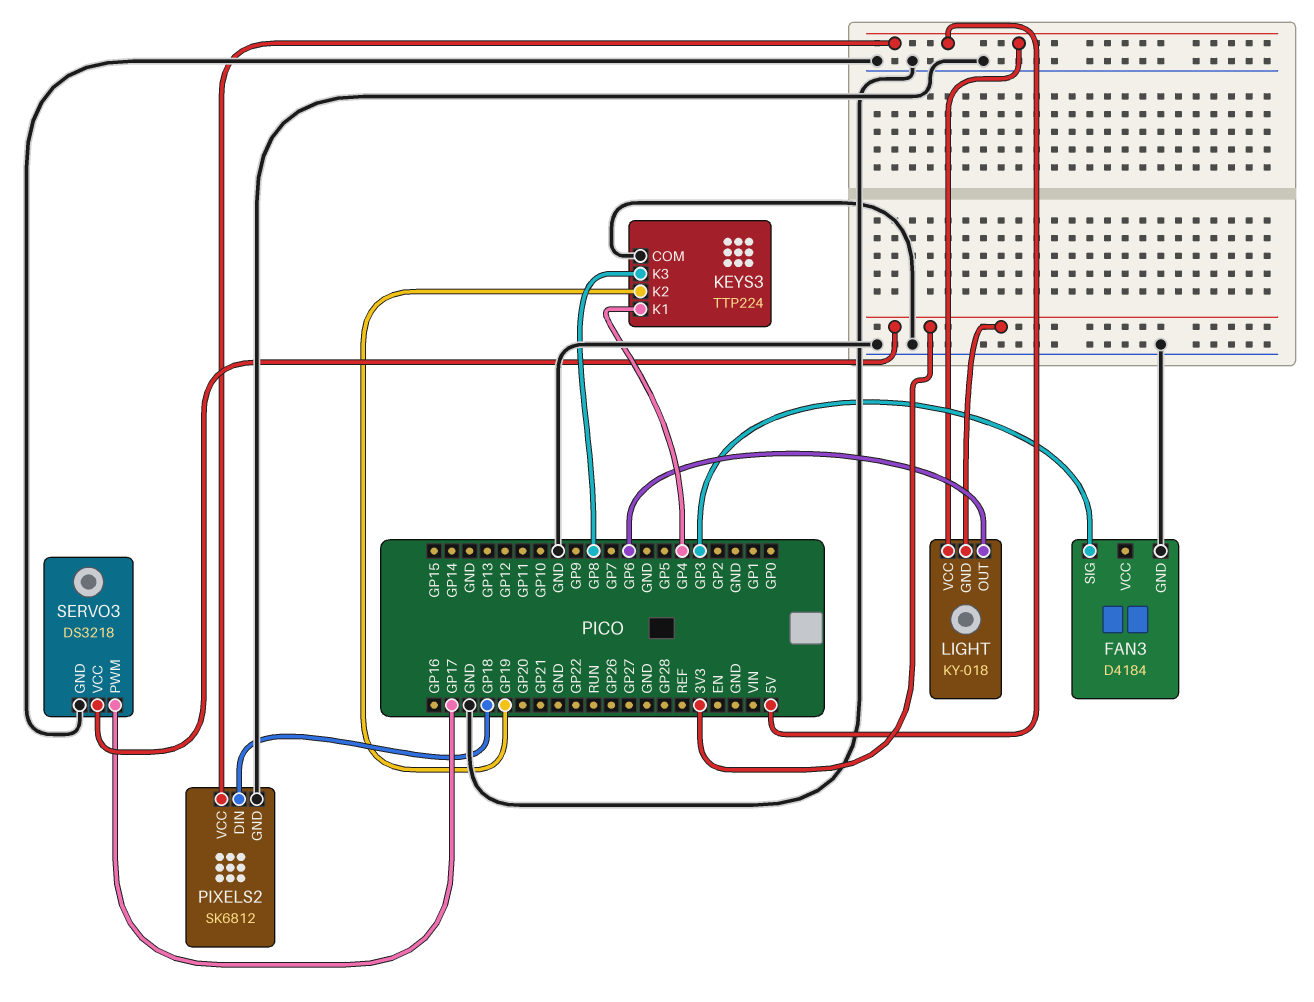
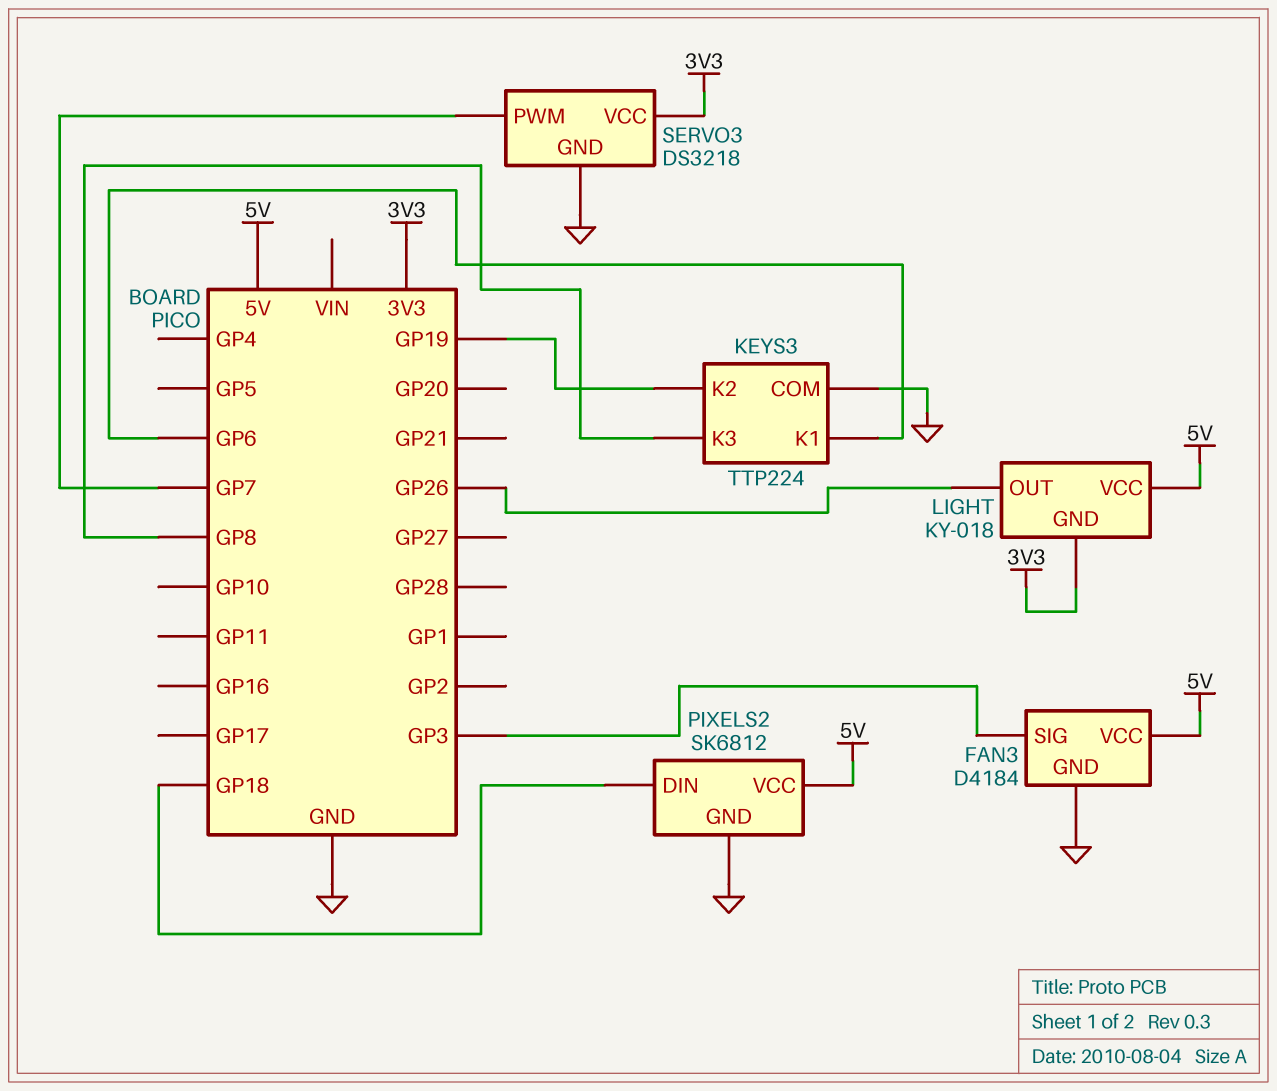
FAN3 pin VCC: none -> 5V
KEYS3 pin K1: GP4 -> GP6
LIGHT pin OUT: GP6 -> GP26
SERVO3 pin PWM: GP17 -> GP7

